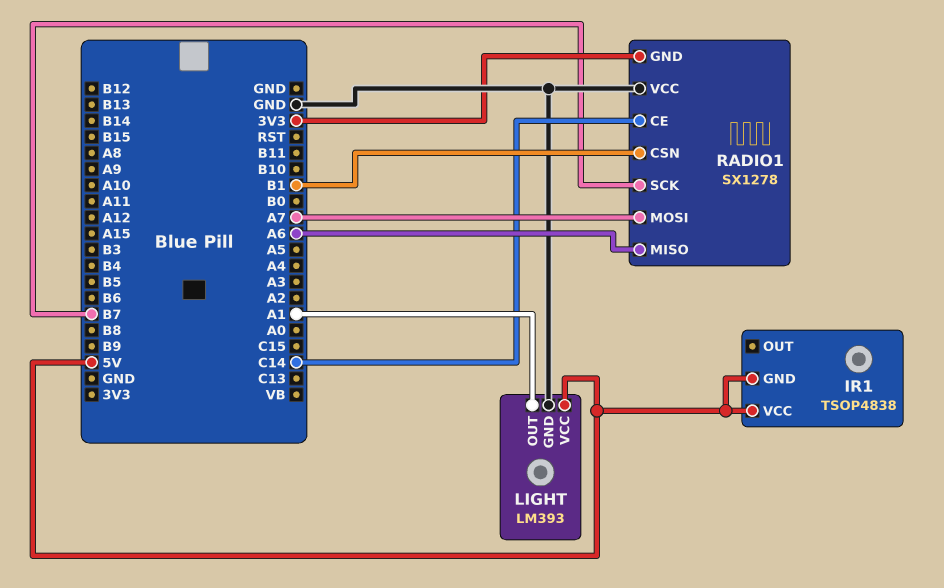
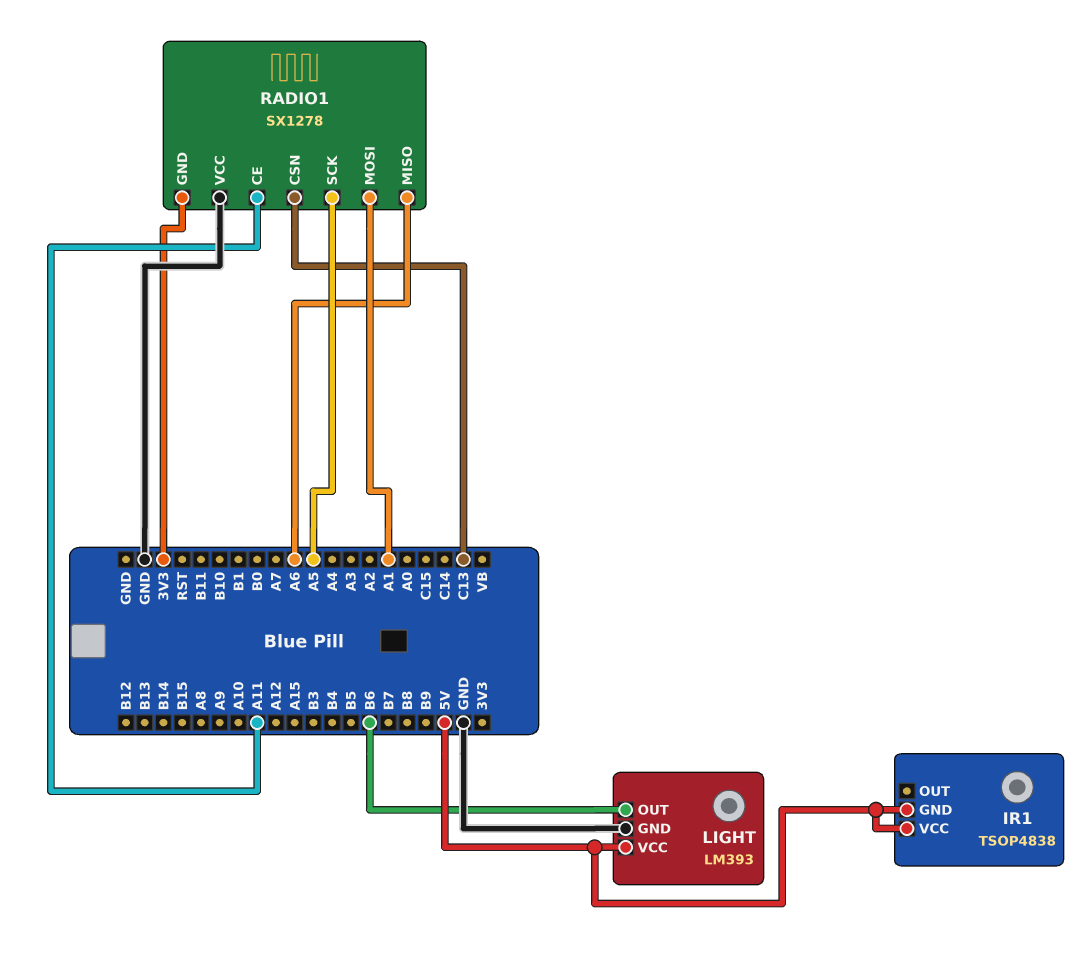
LIGHT pin OUT: A1 -> B6
RADIO1 pin CE: C14 -> A11
RADIO1 pin CSN: B1 -> C13
RADIO1 pin MOSI: A7 -> A1
RADIO1 pin SCK: B7 -> A5

